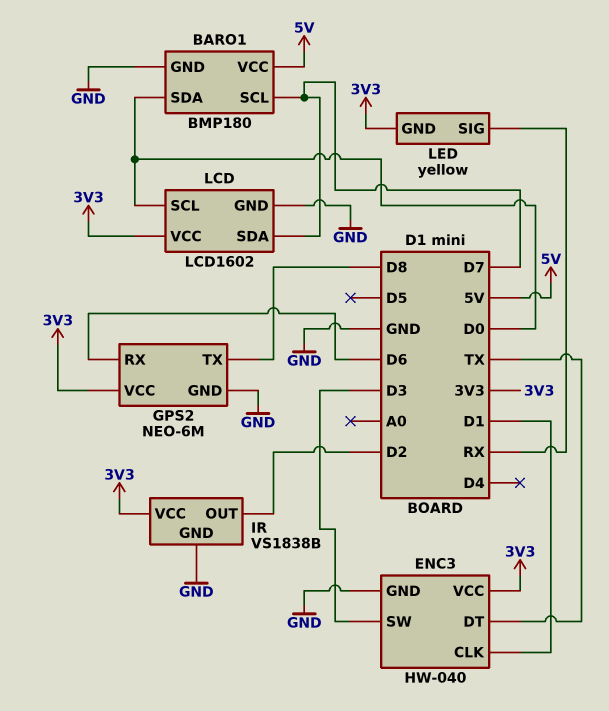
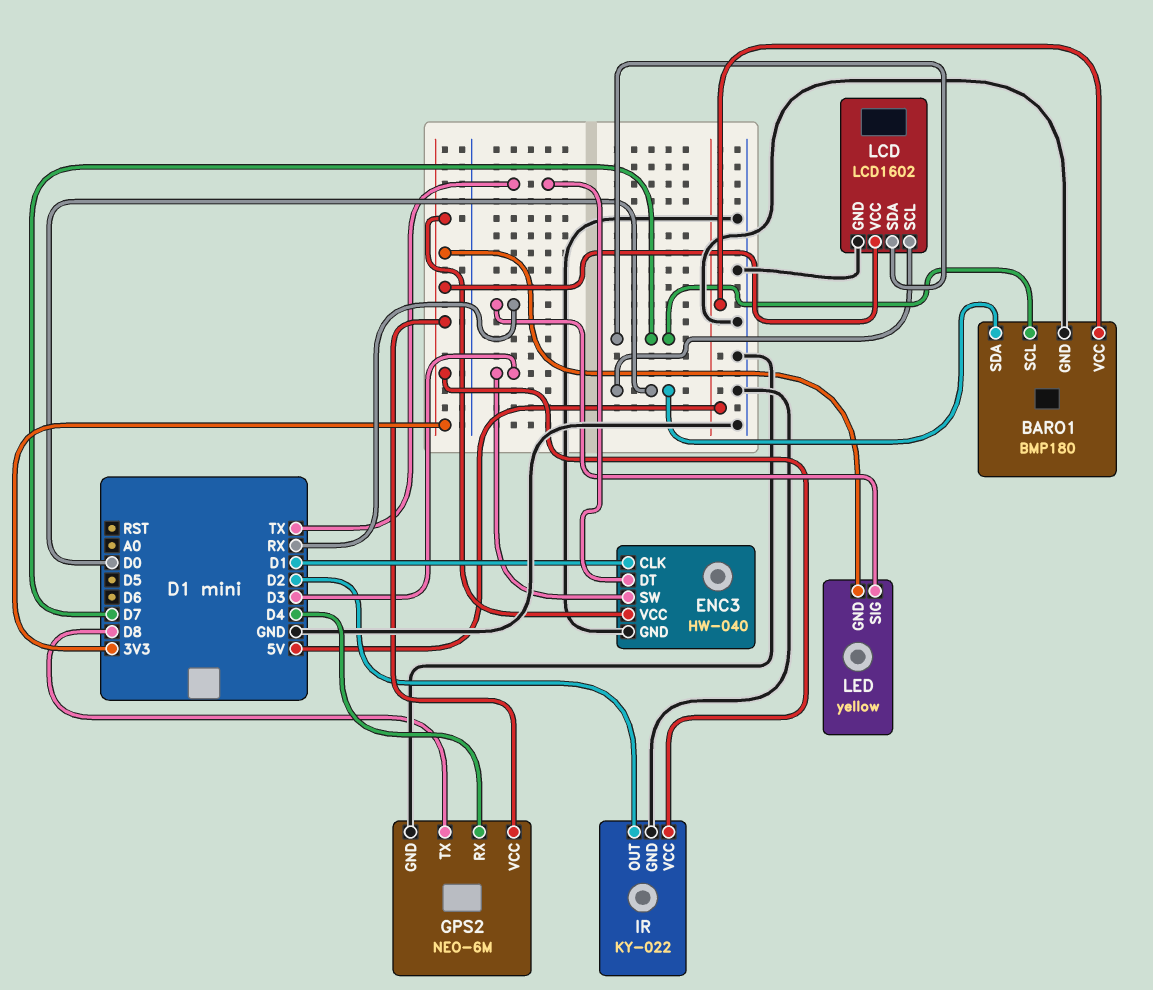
GPS2 pin RX: D6 -> D4
IR: VS1838B -> KY-022

